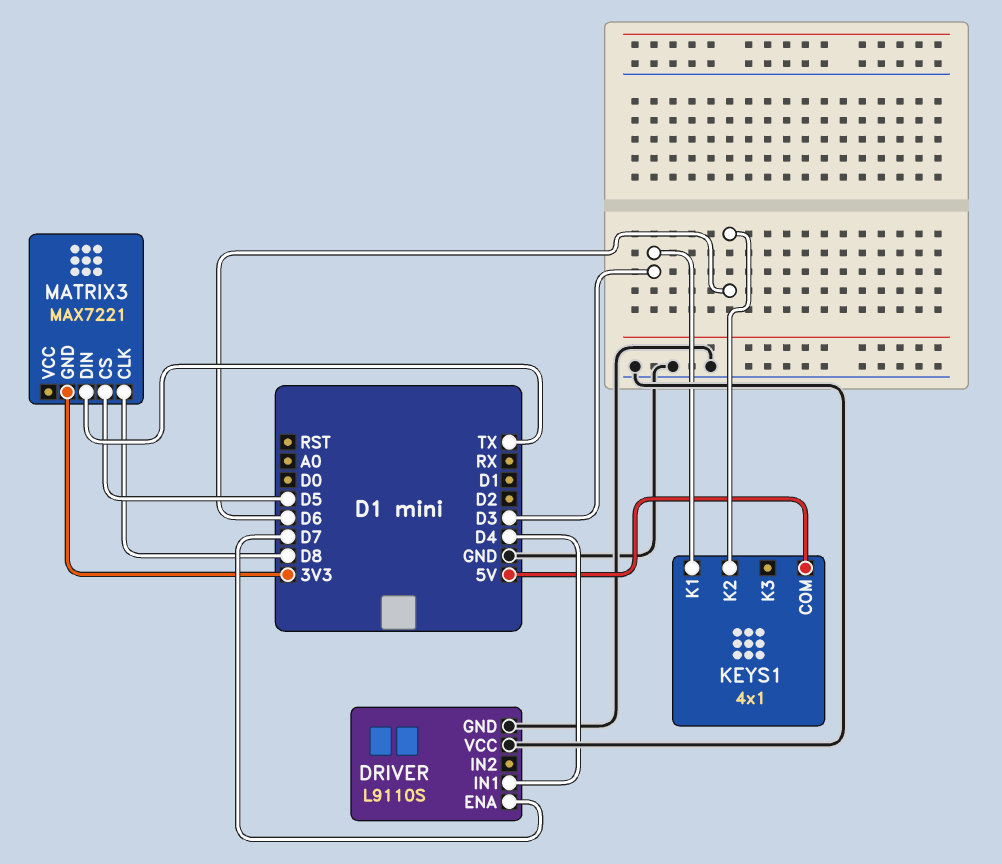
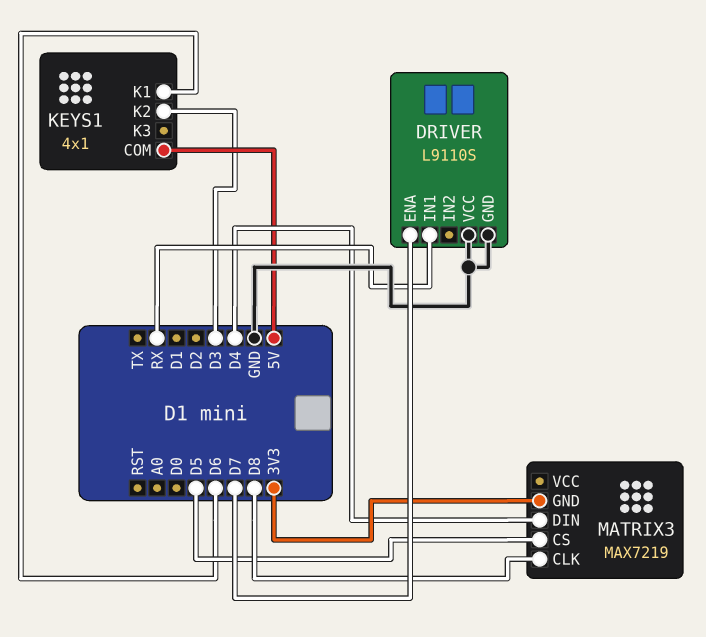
DRIVER pin IN1: D4 -> RX
KEYS1 pin K1: D3 -> D6
KEYS1 pin K2: D6 -> D3
MATRIX3: MAX7221 -> MAX7219
MATRIX3 pin DIN: TX -> D4

